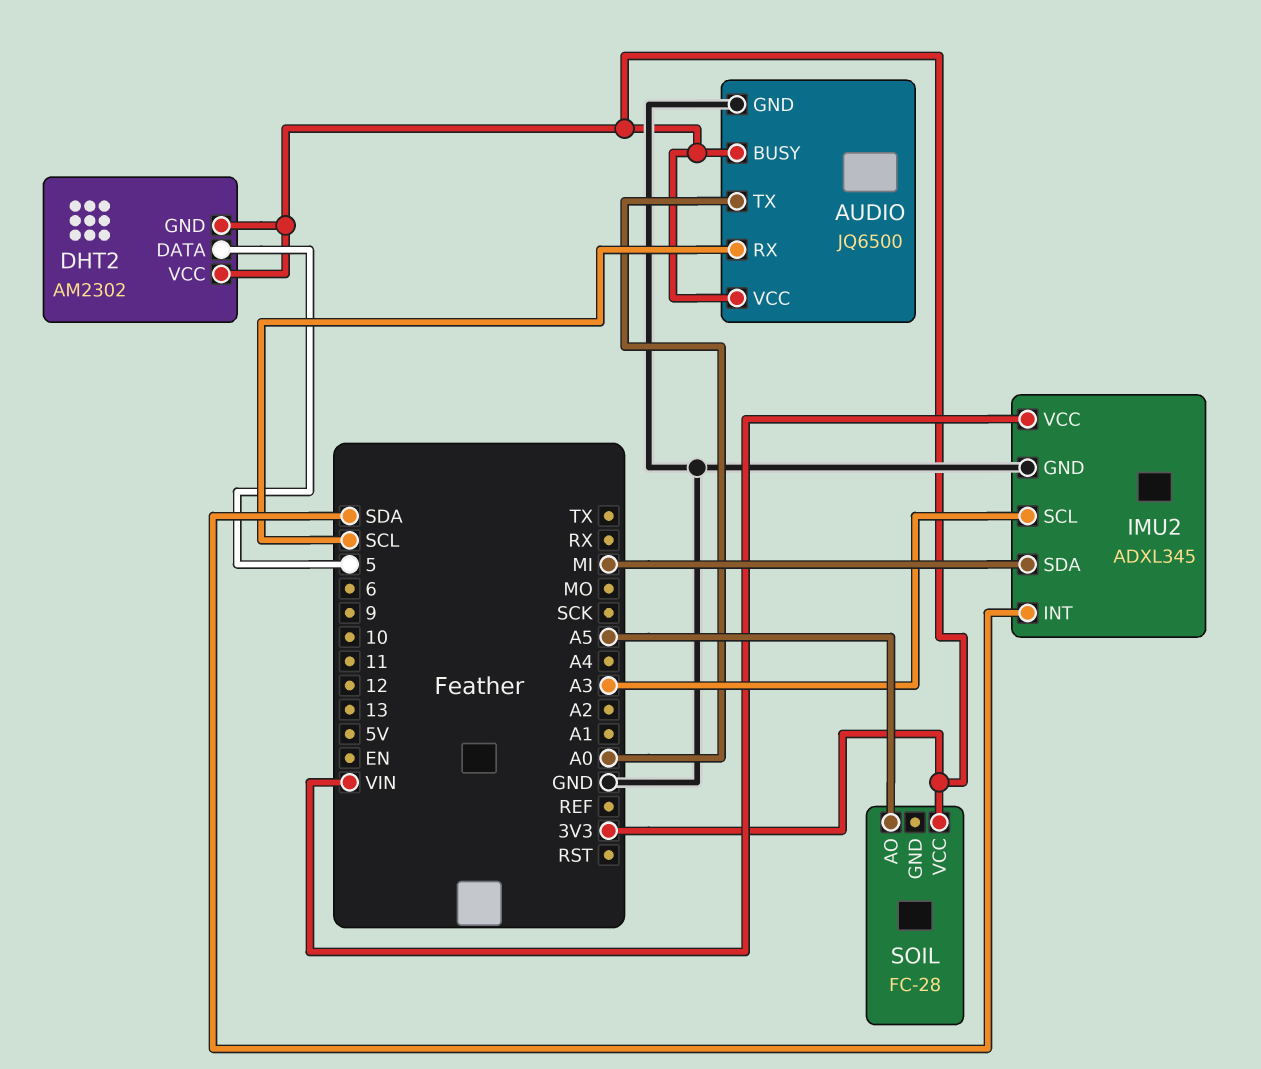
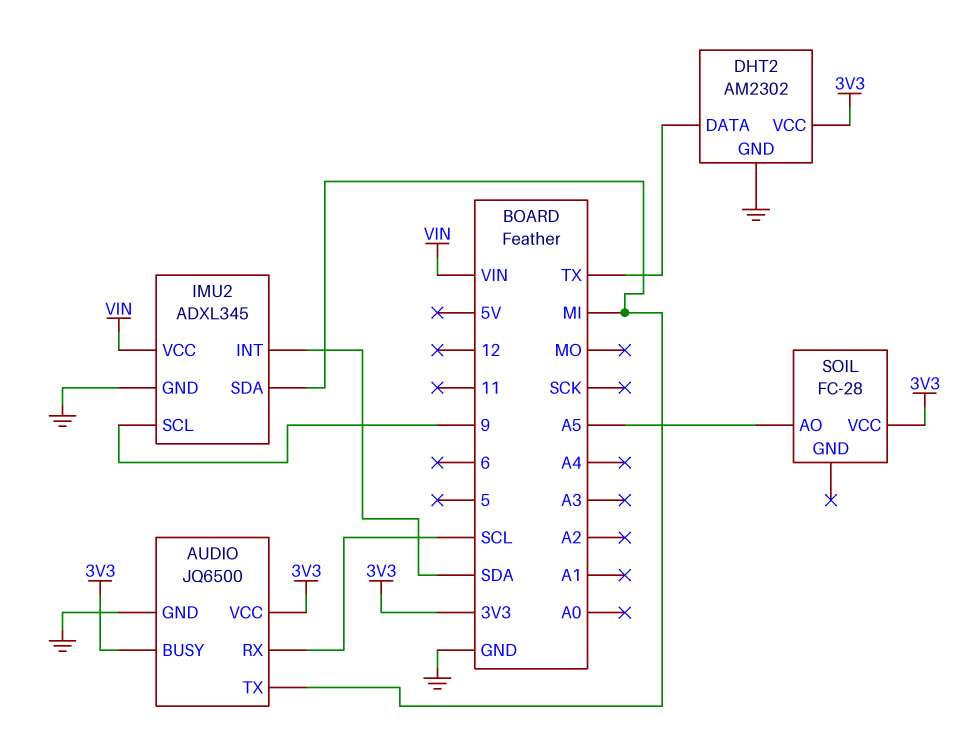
AUDIO pin TX: A0 -> MI
DHT2 pin DATA: 5 -> TX
DHT2 pin GND: 3V3 -> GND
IMU2 pin SCL: A3 -> 9

